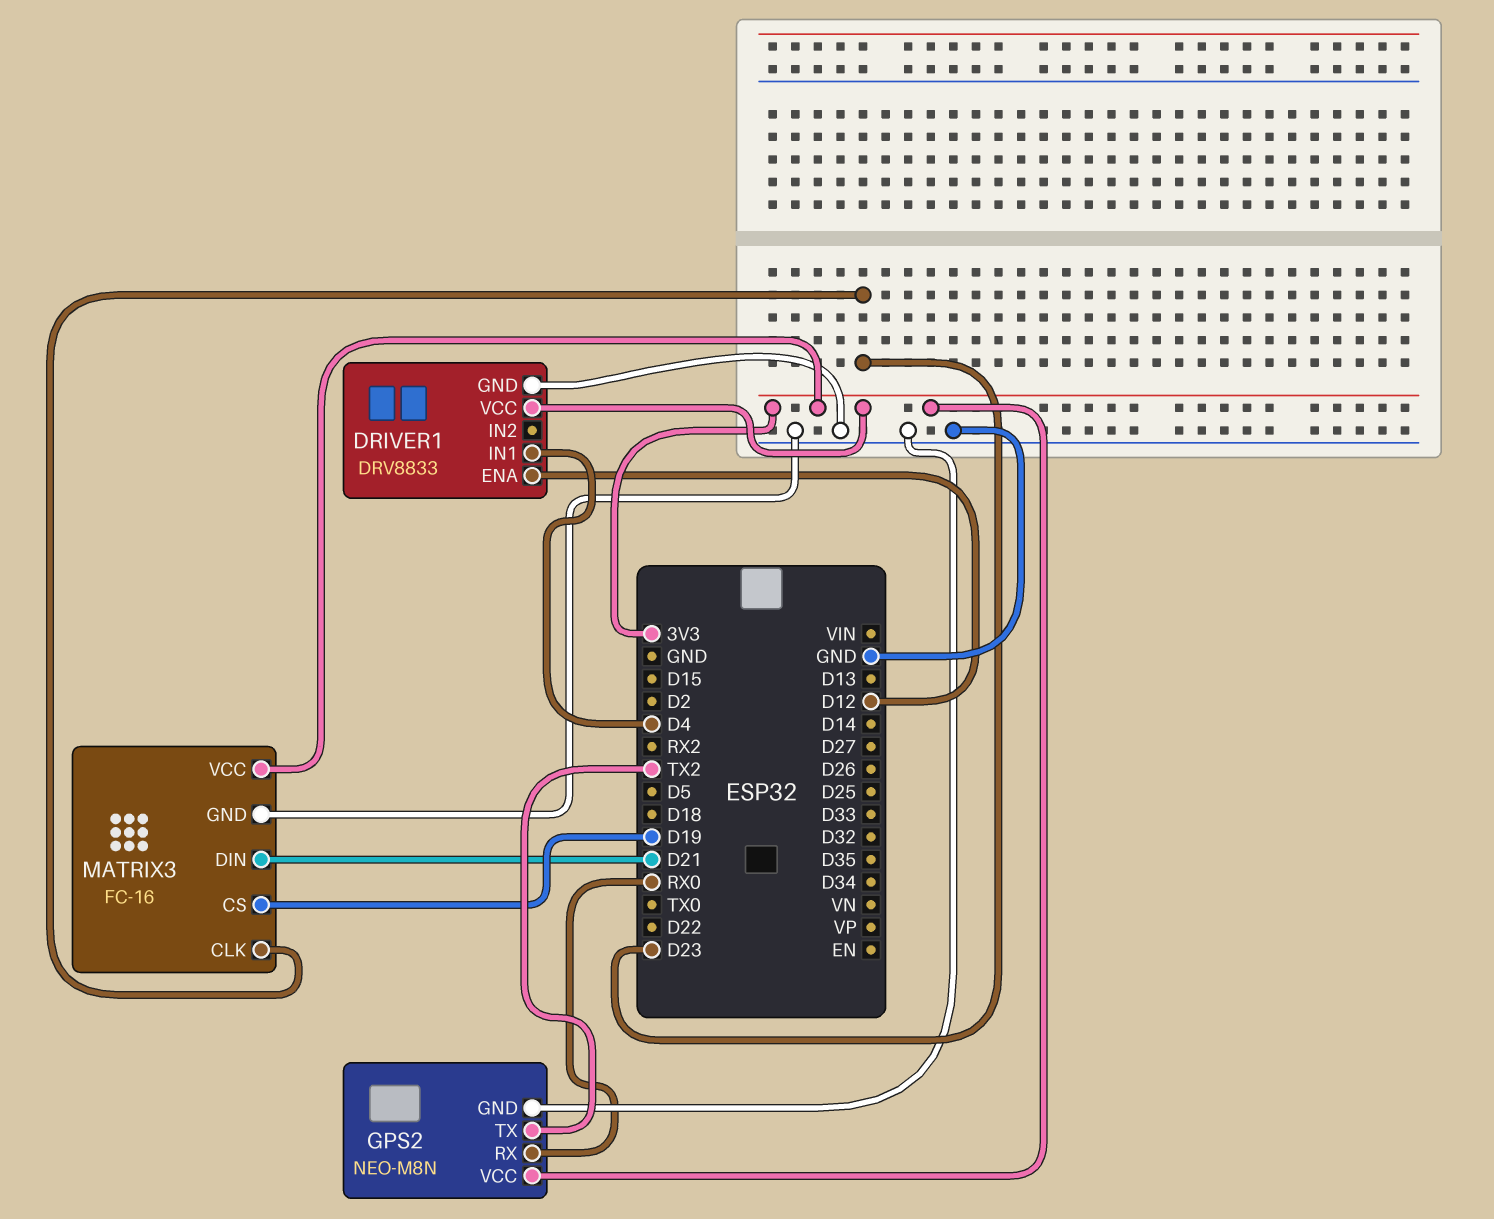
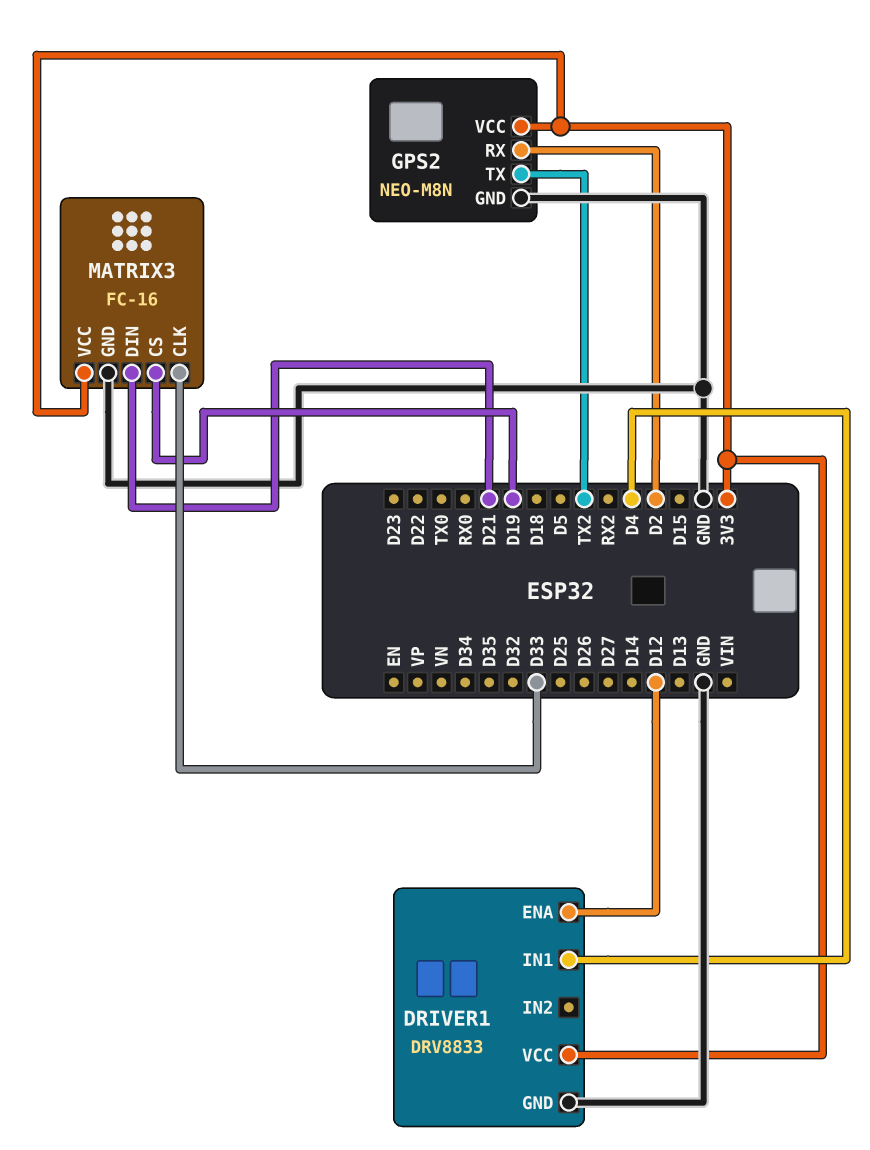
GPS2 pin RX: RX0 -> D2
MATRIX3 pin CLK: D23 -> D33

